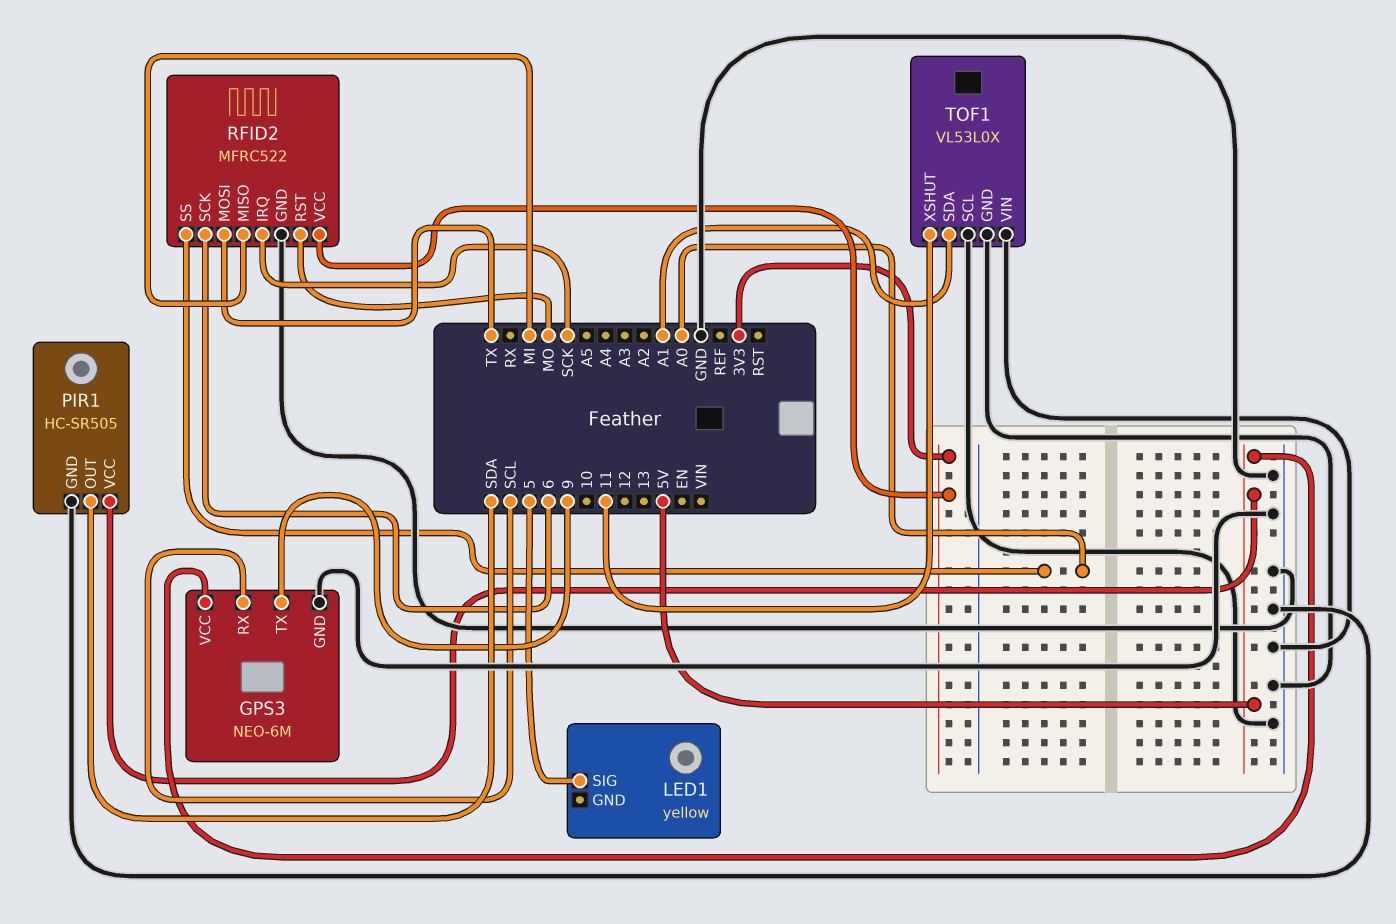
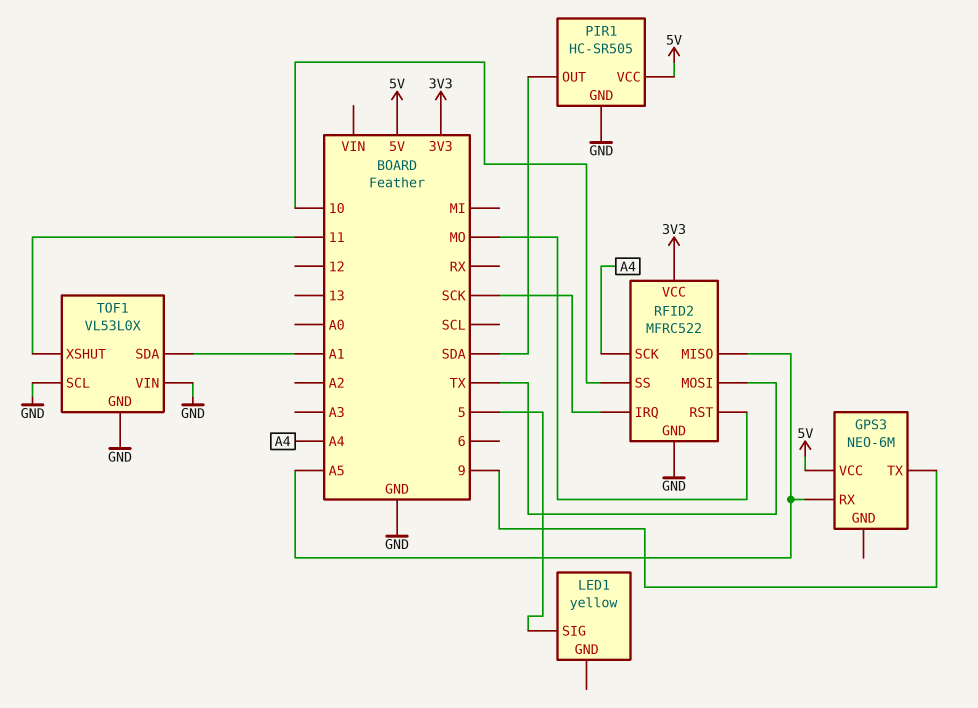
GPS3 pin GND: GND -> none
GPS3 pin RX: SCL -> A5
RFID2 pin MISO: MI -> A5
RFID2 pin SCK: 6 -> A4
RFID2 pin SS: A0 -> 10

